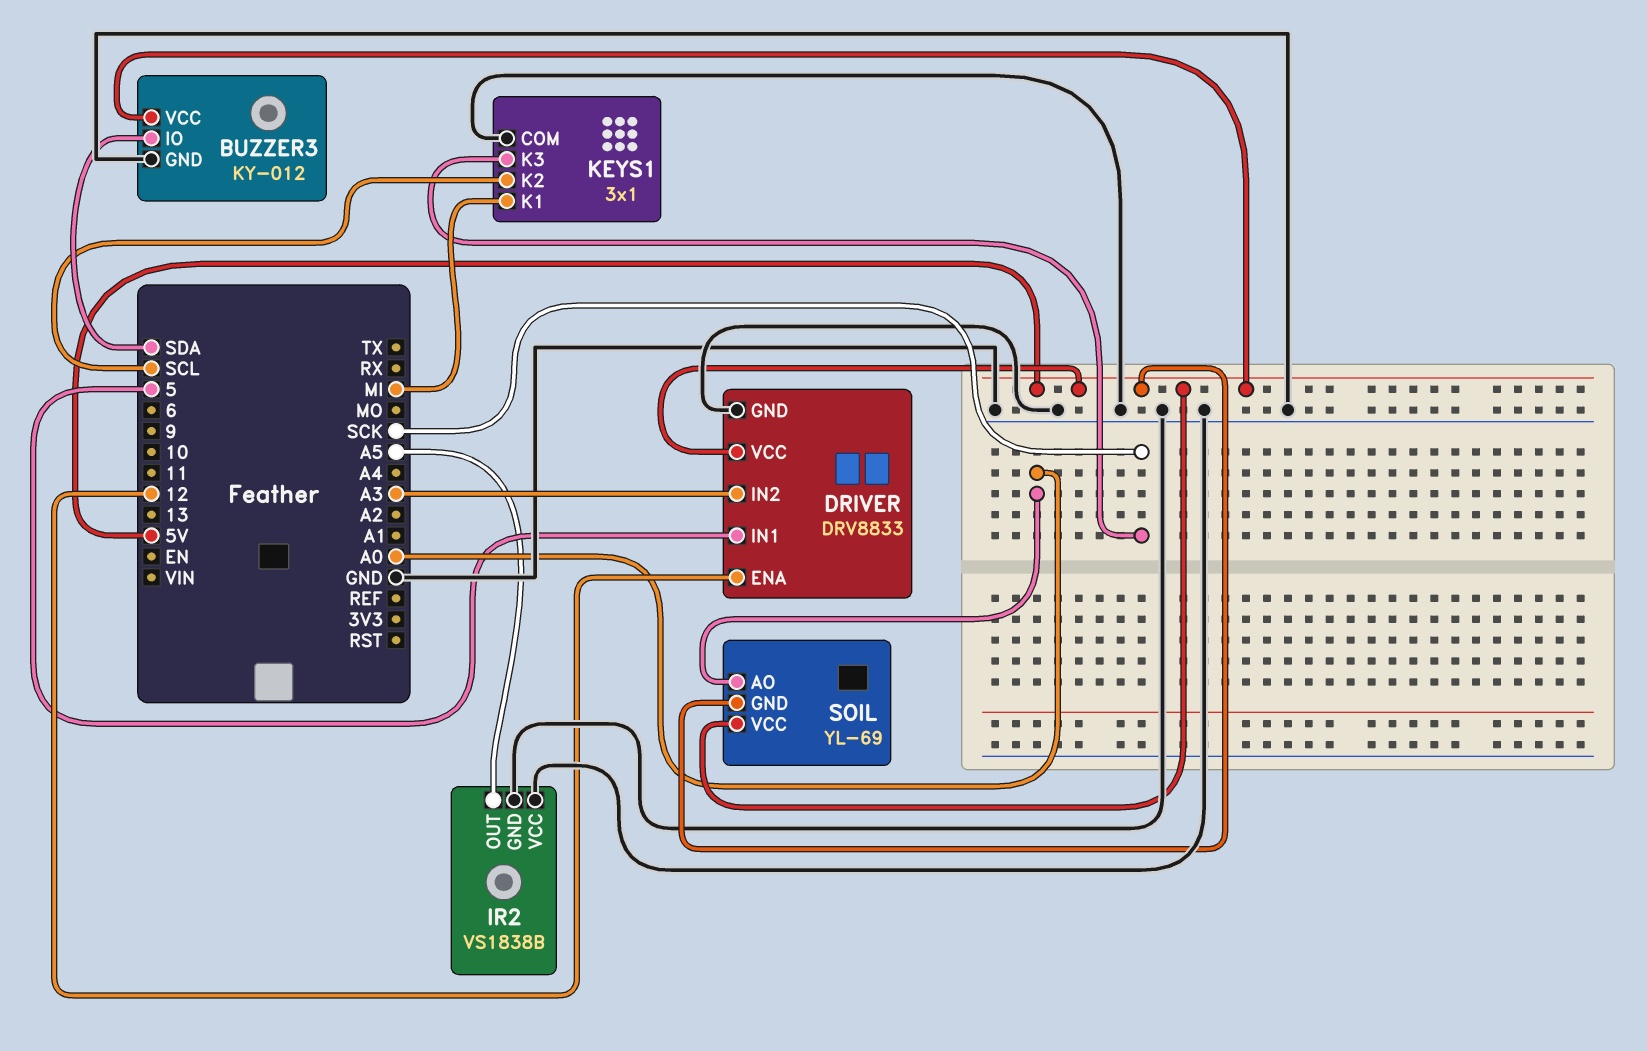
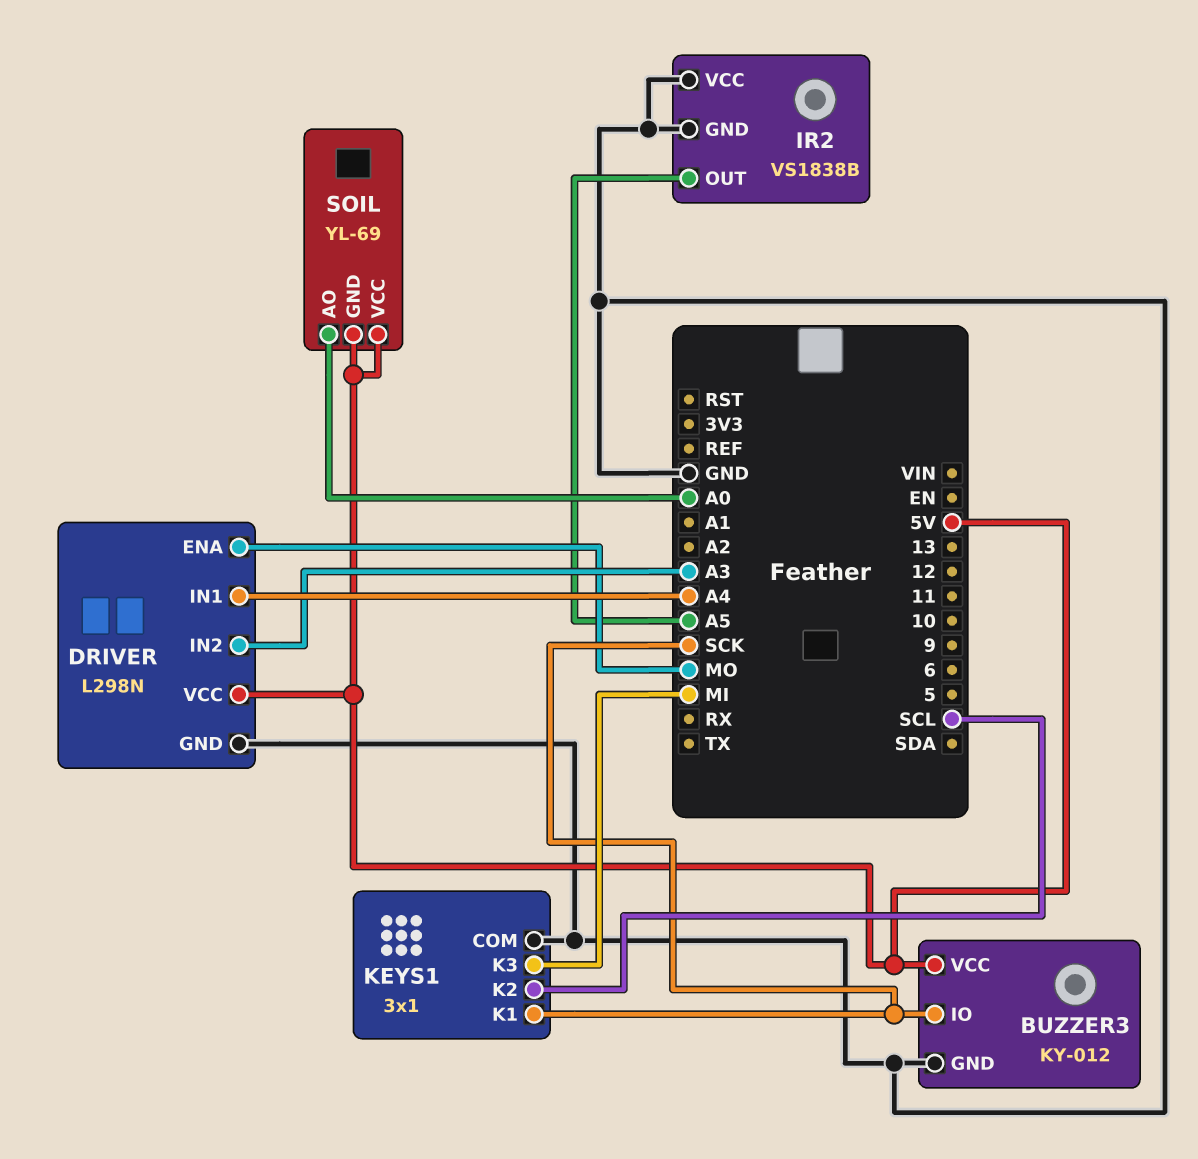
BUZZER3 pin IO: SDA -> SCK
DRIVER: DRV8833 -> L298N
DRIVER pin ENA: 12 -> MO
DRIVER pin IN1: 5 -> A4
KEYS1 pin K1: MI -> SCK
KEYS1 pin K3: SCK -> MI

